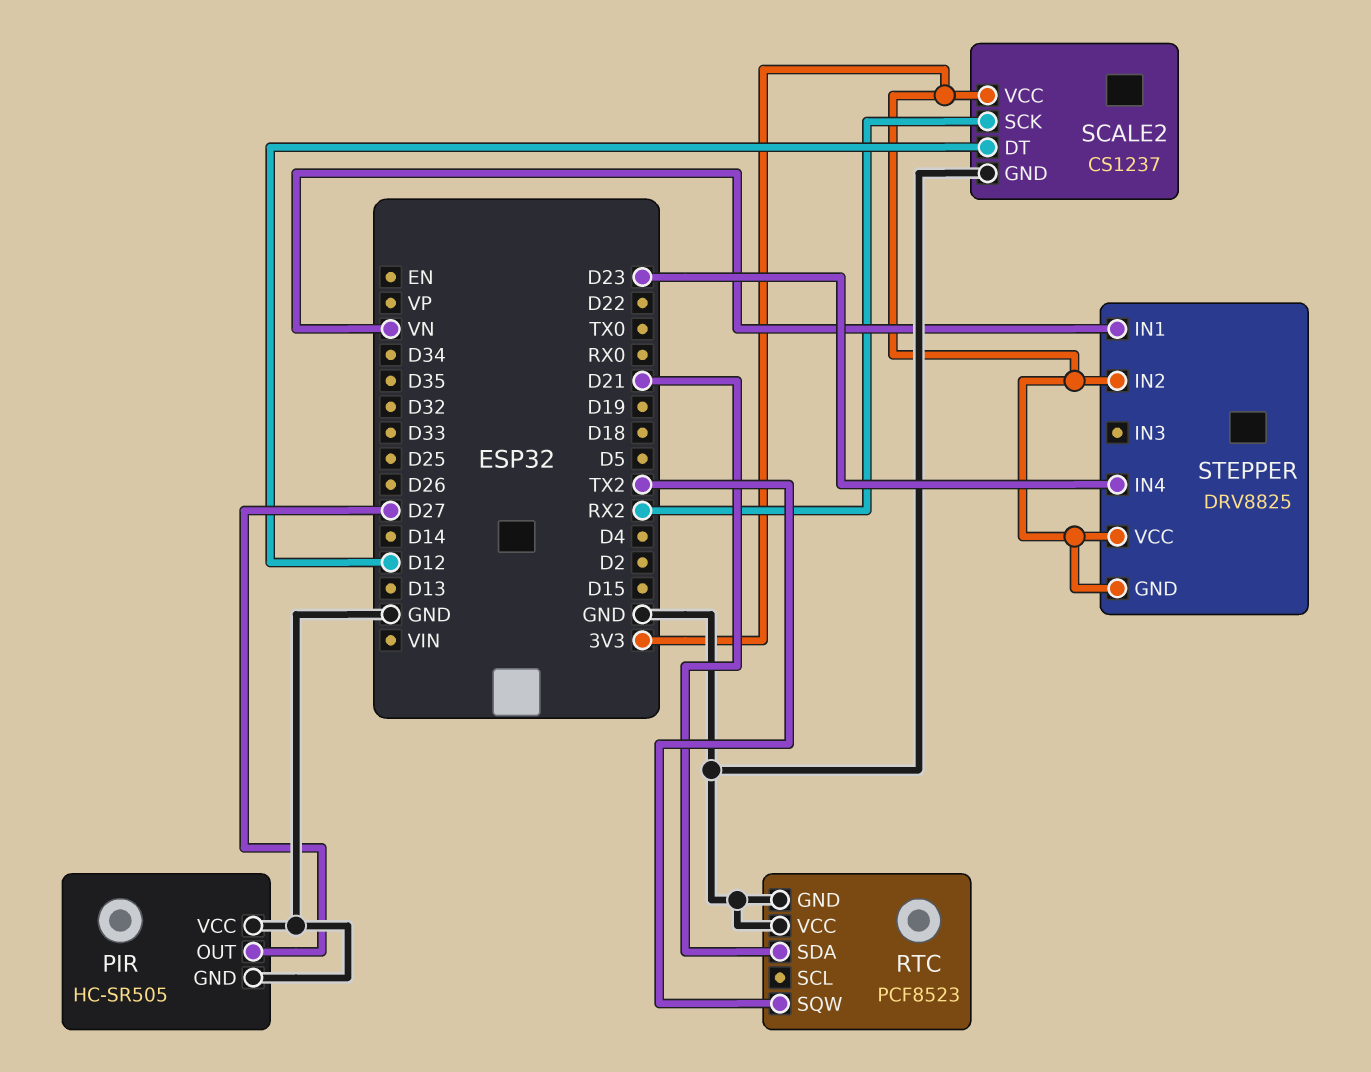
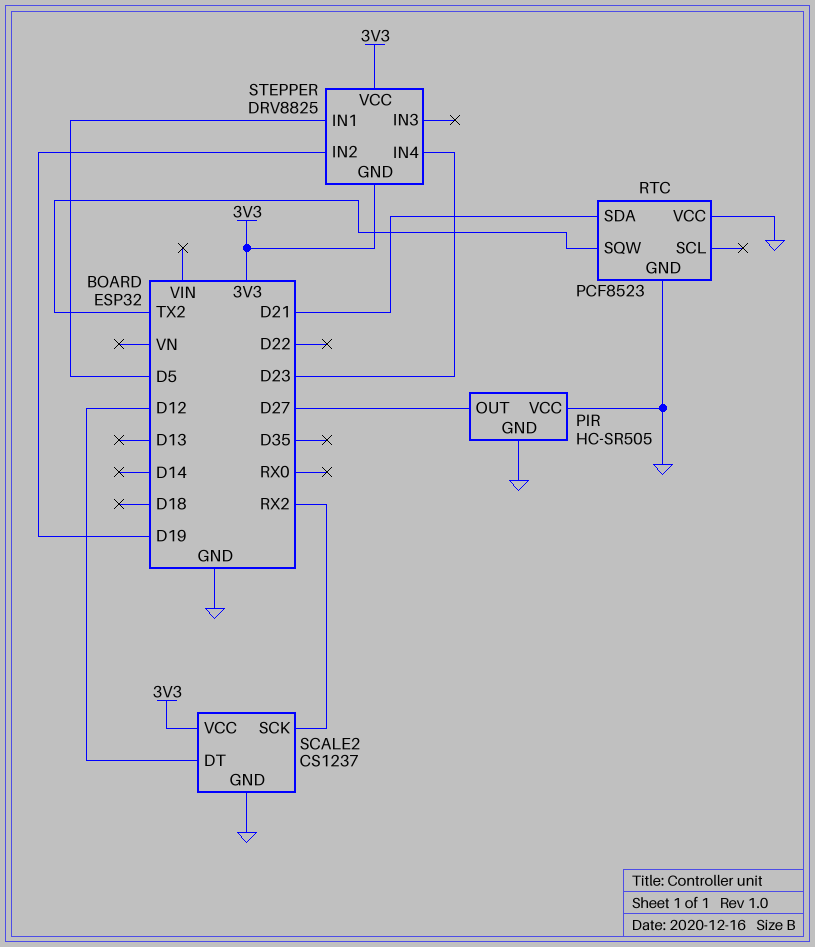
STEPPER pin IN1: VN -> D5
STEPPER pin IN2: 3V3 -> D19

